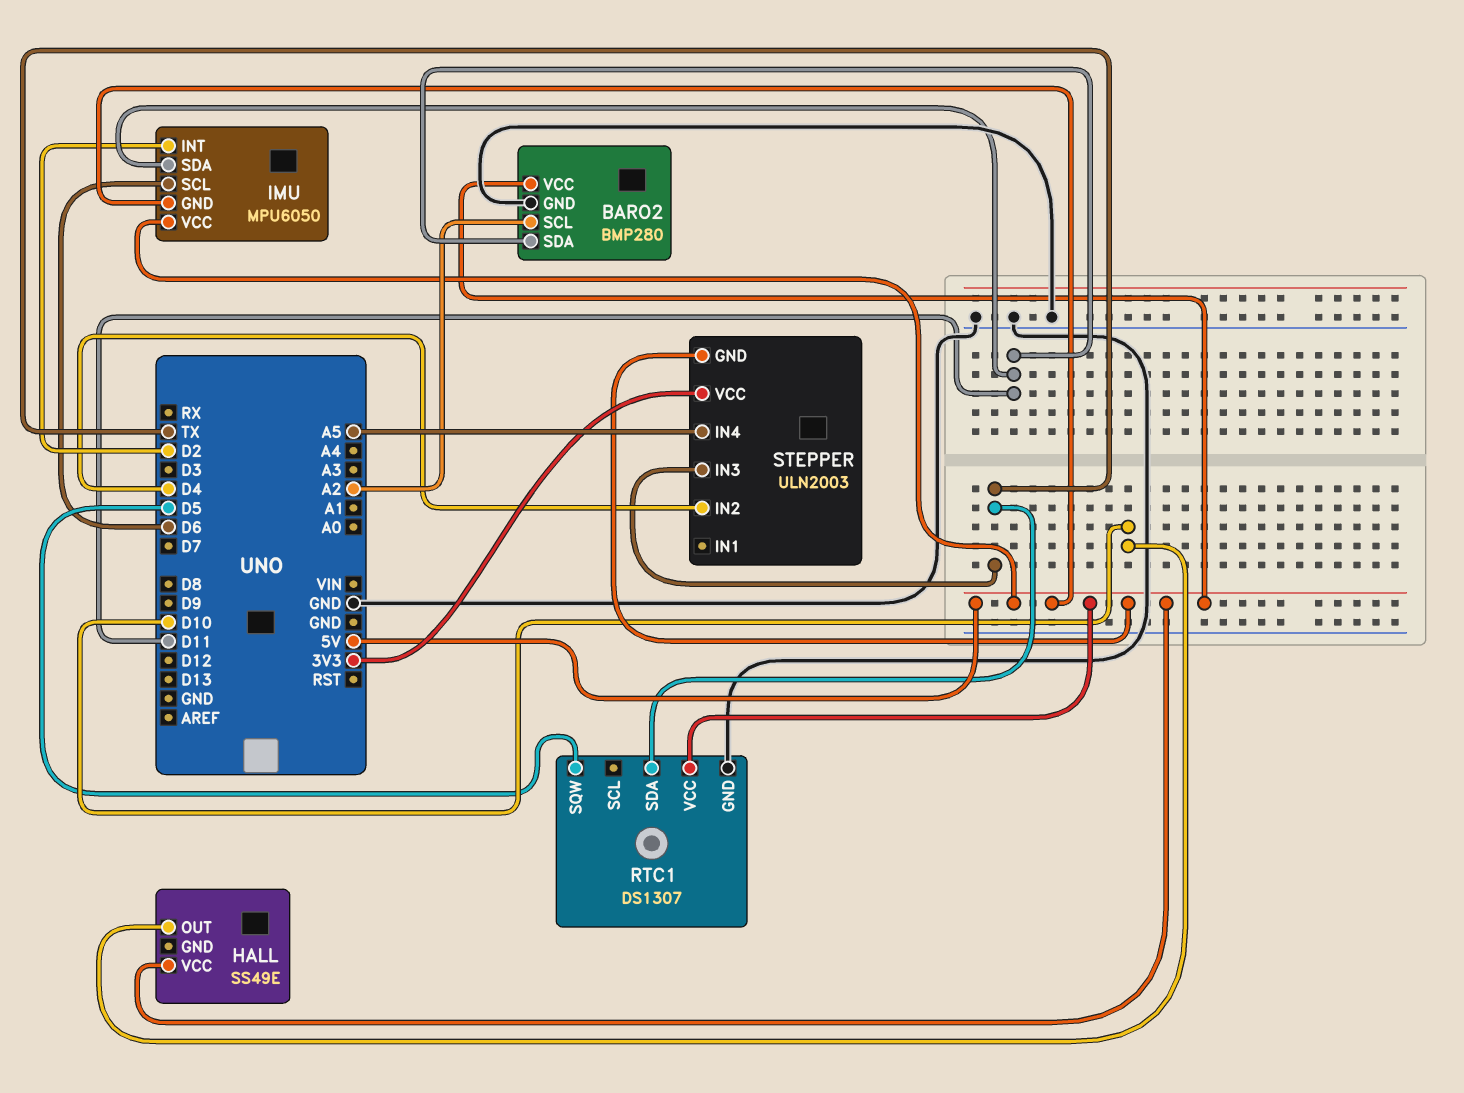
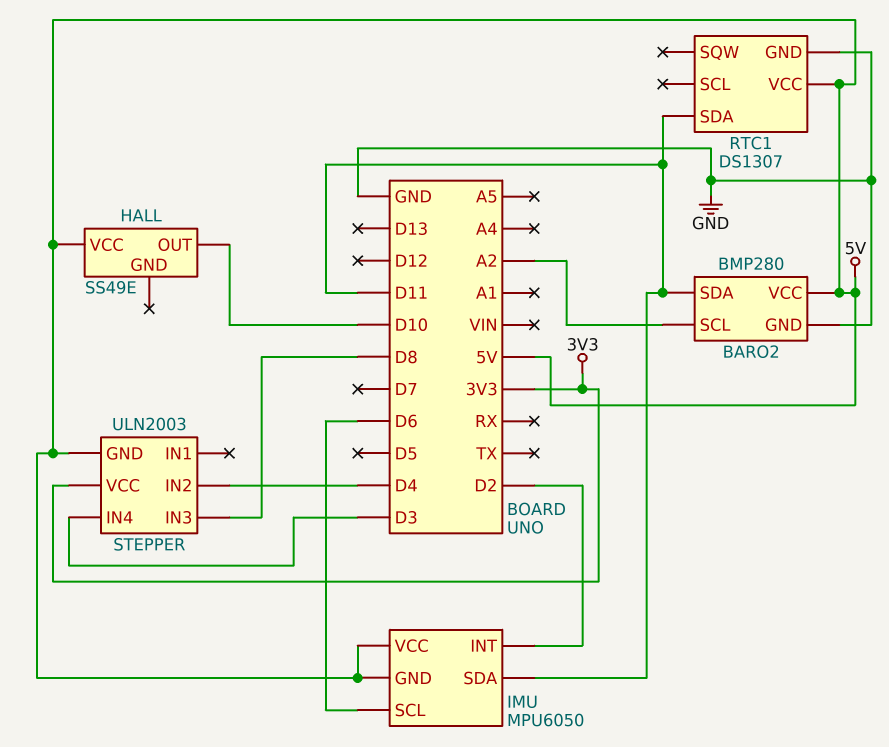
RTC1 pin SDA: TX -> D11
RTC1 pin SQW: D5 -> none
STEPPER pin IN3: TX -> D8
STEPPER pin IN4: A5 -> D3

